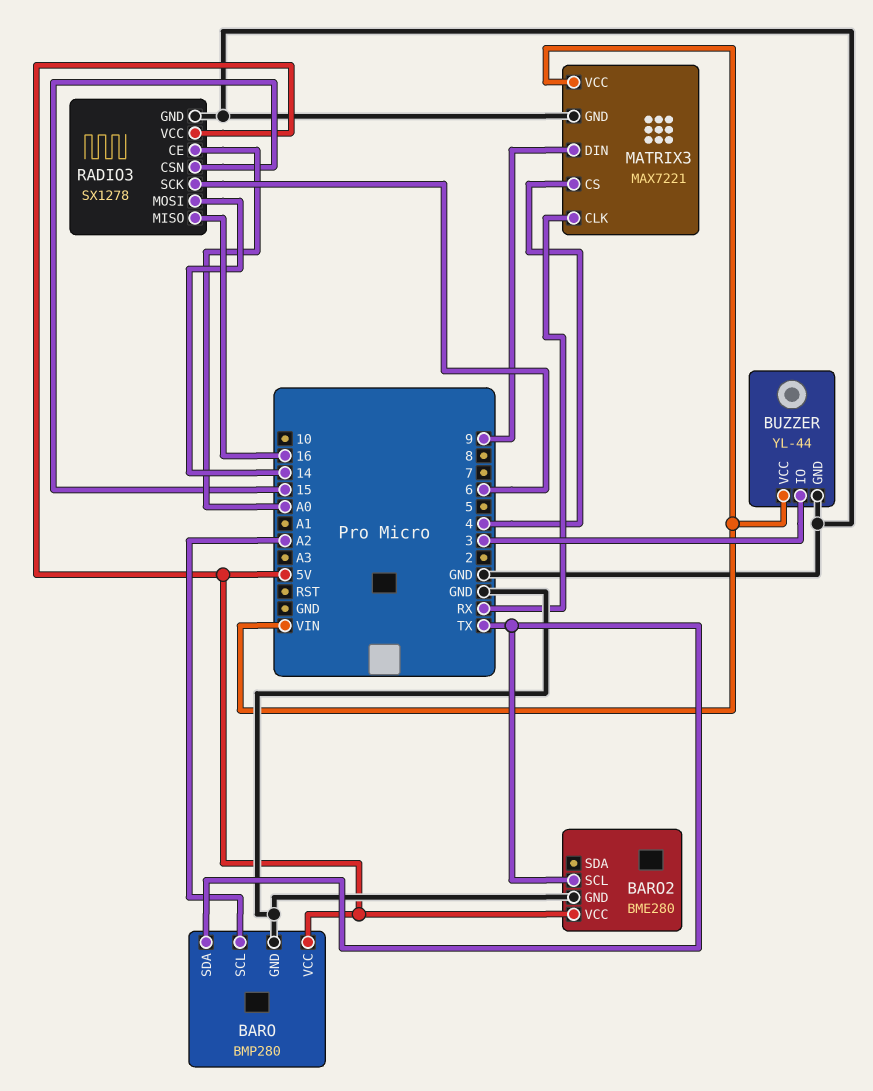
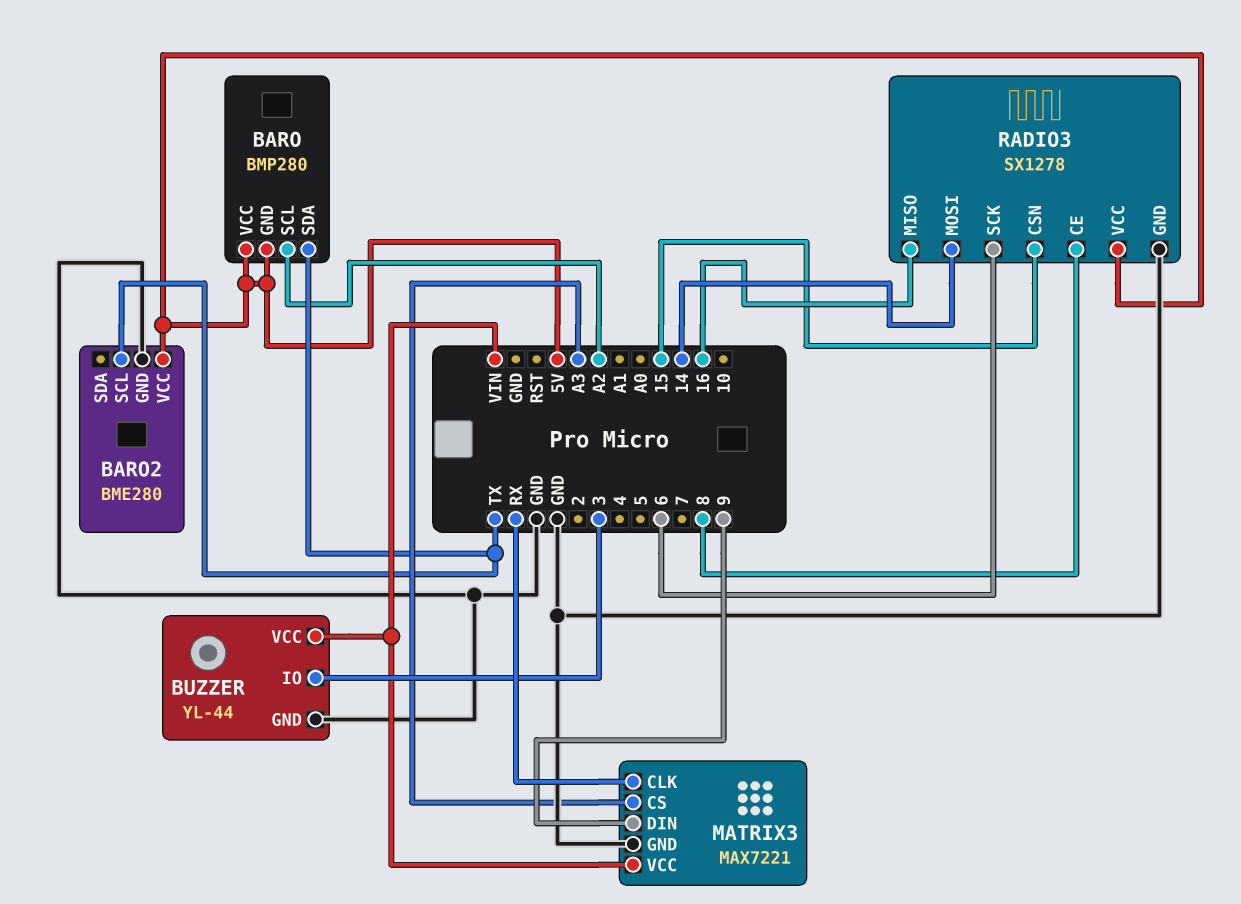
BARO pin GND: GND -> 5V
MATRIX3 pin CS: 4 -> A3
RADIO3 pin CE: A0 -> 8

